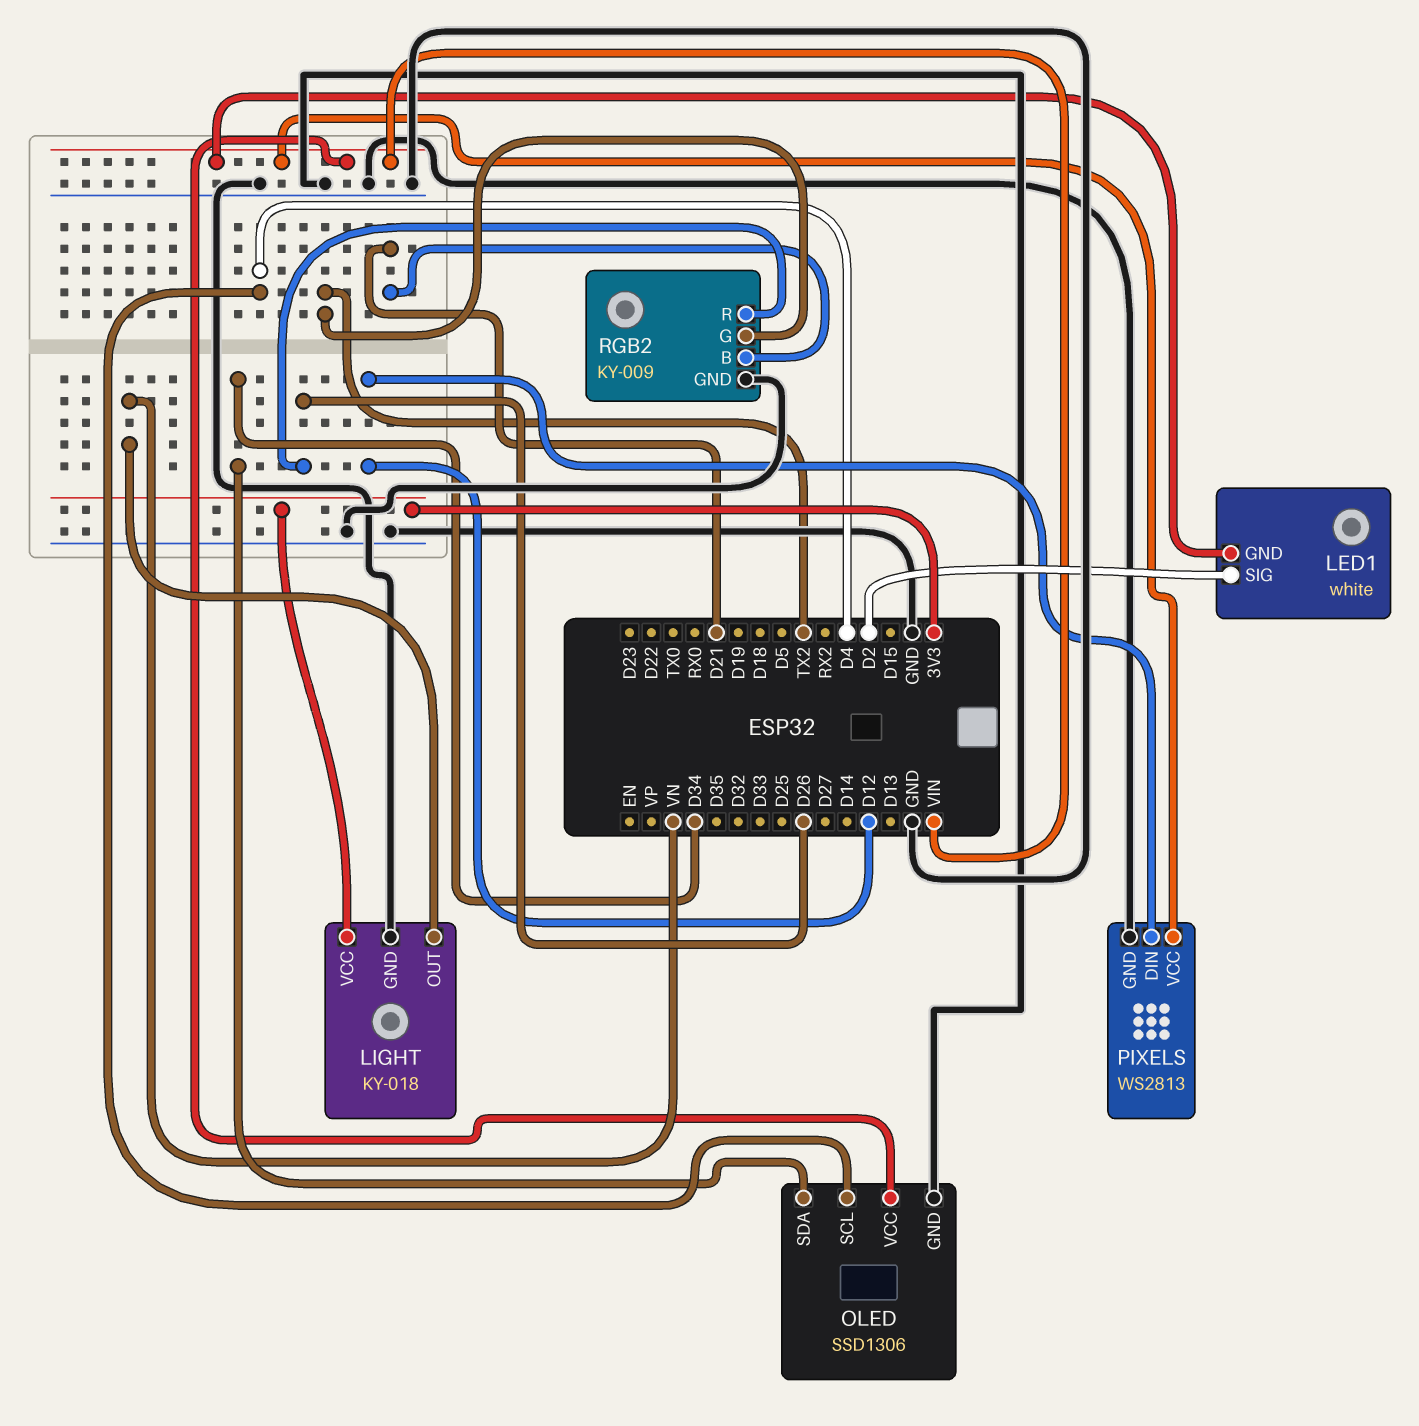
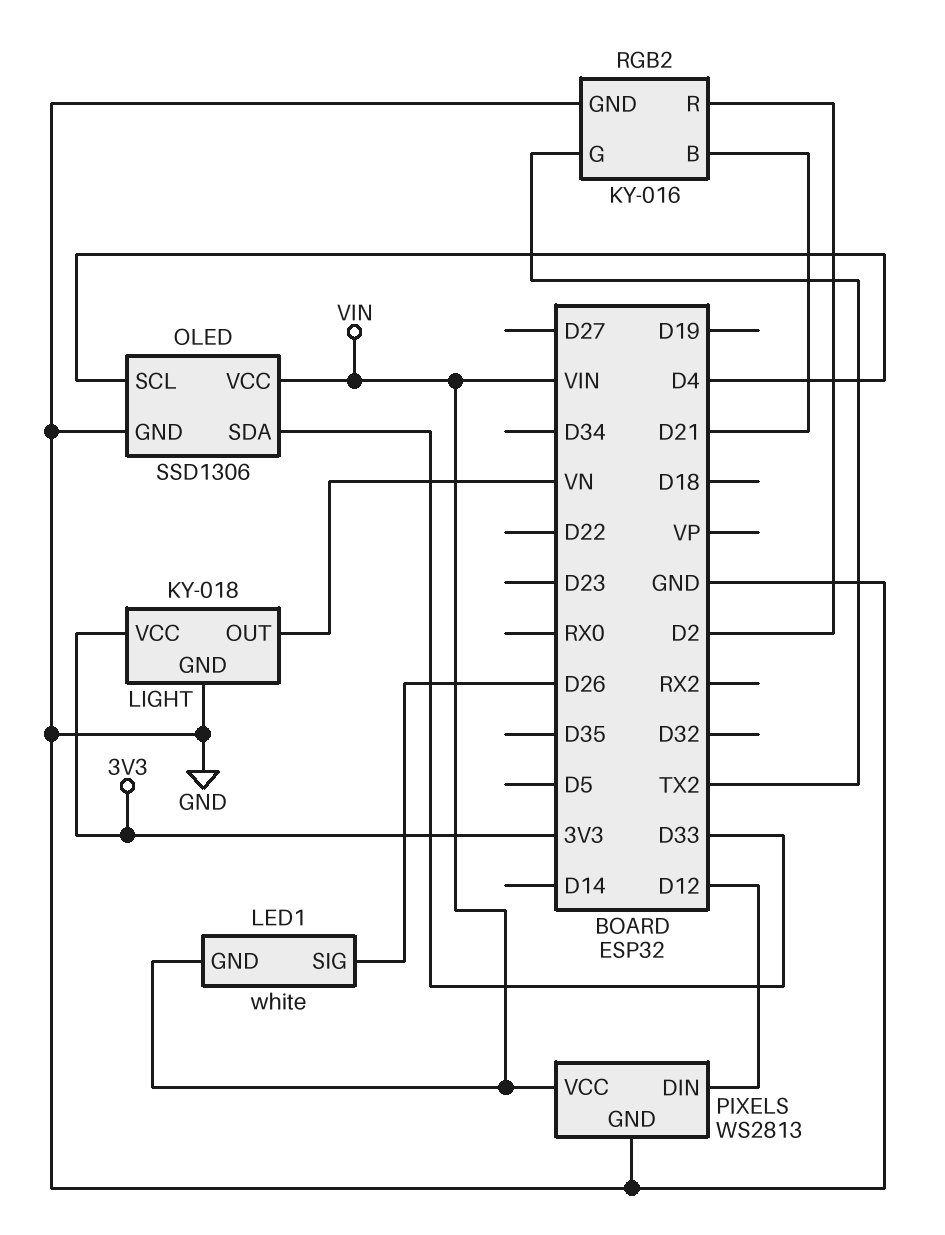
LED1 pin SIG: D2 -> D26
OLED pin SDA: D34 -> D33
RGB2: KY-009 -> KY-016
RGB2 pin R: D26 -> D2

